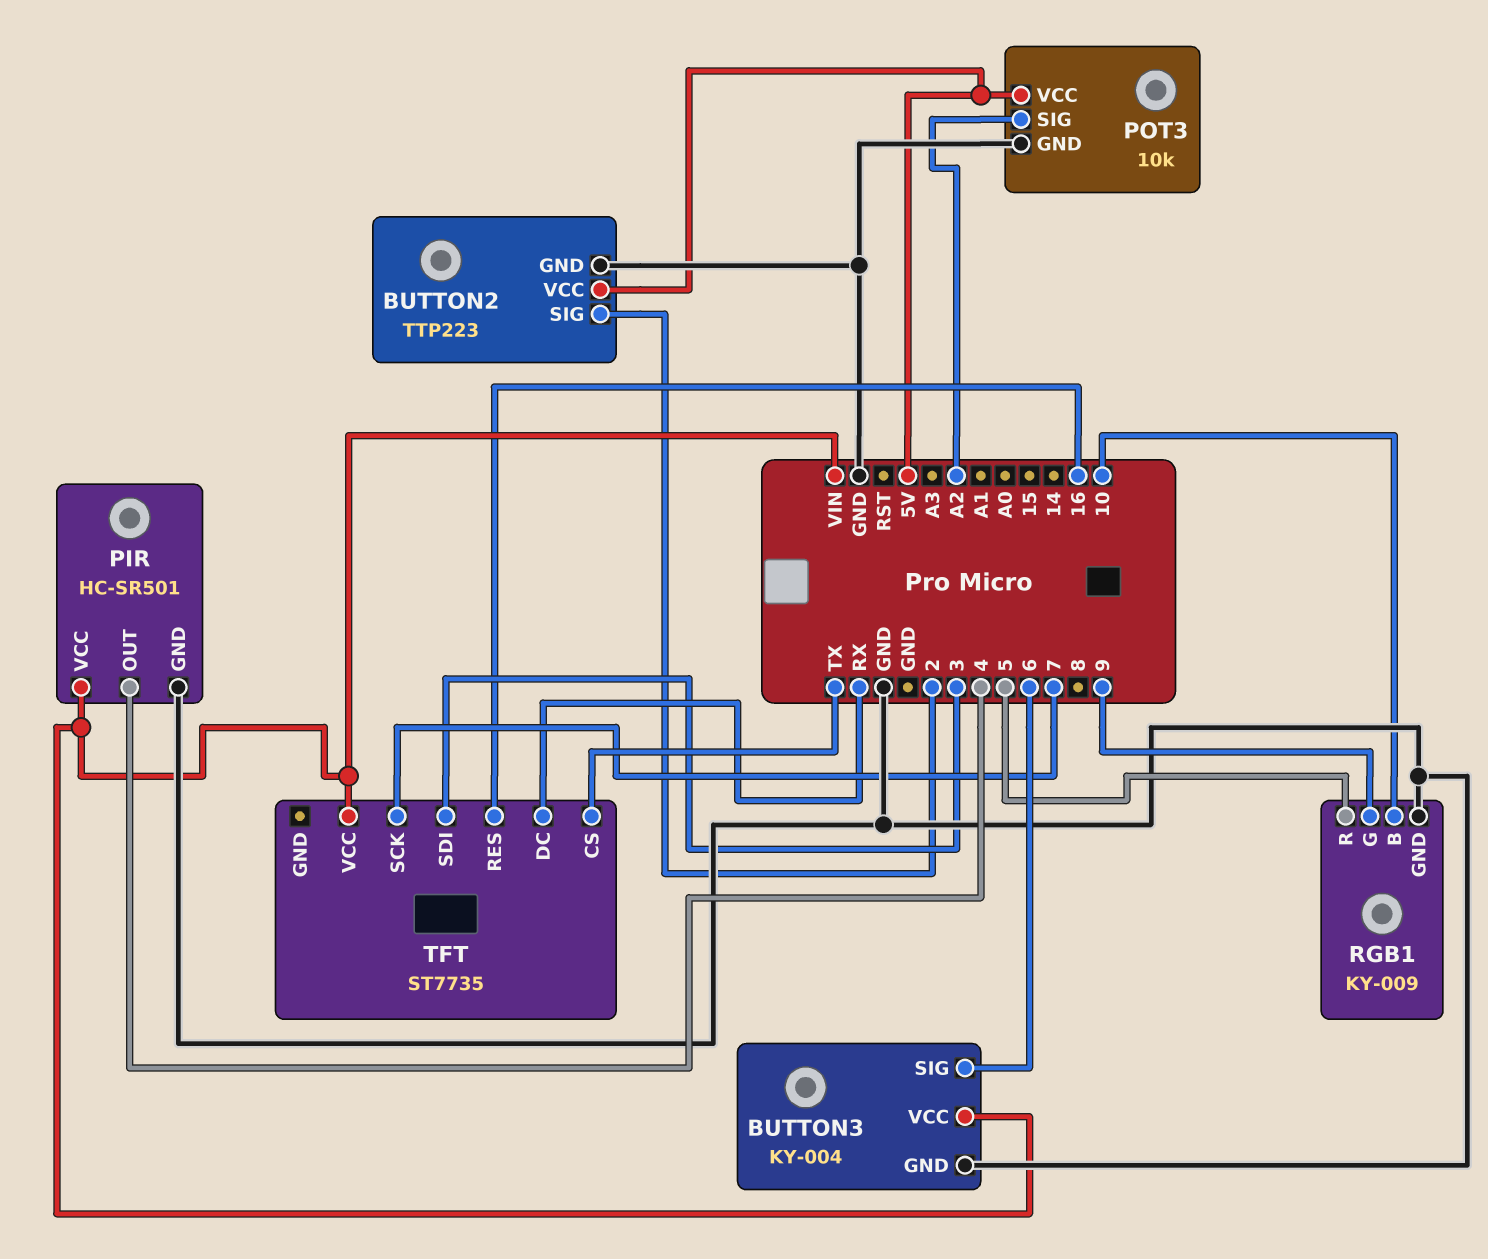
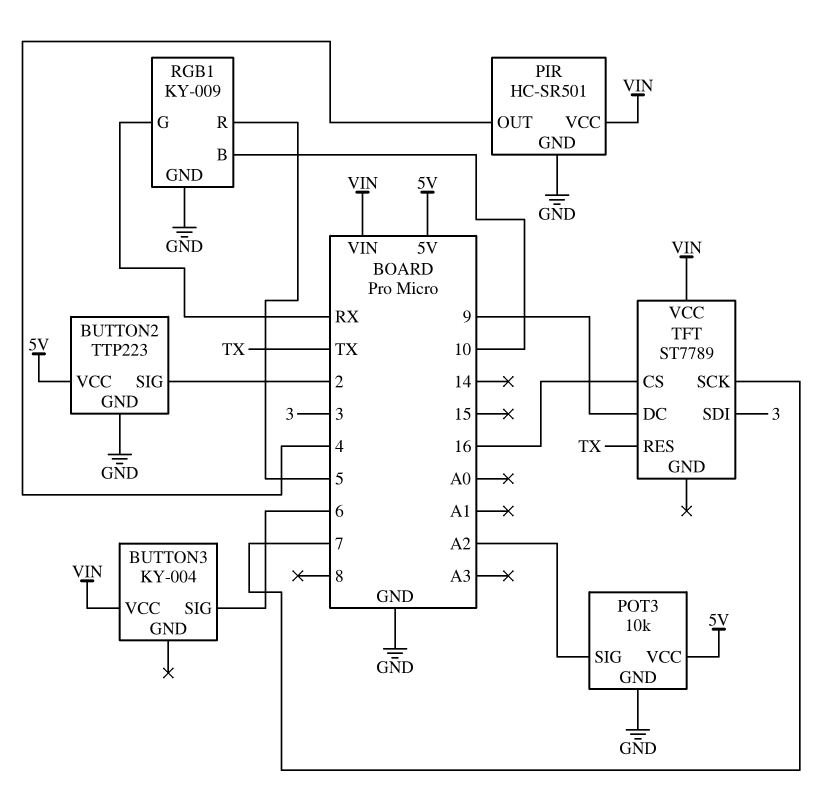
BUTTON3 pin GND: GND -> none
RGB1 pin G: 9 -> RX
TFT: ST7735 -> ST7789
TFT pin CS: TX -> 16
TFT pin DC: RX -> 9
TFT pin RES: 16 -> TX

